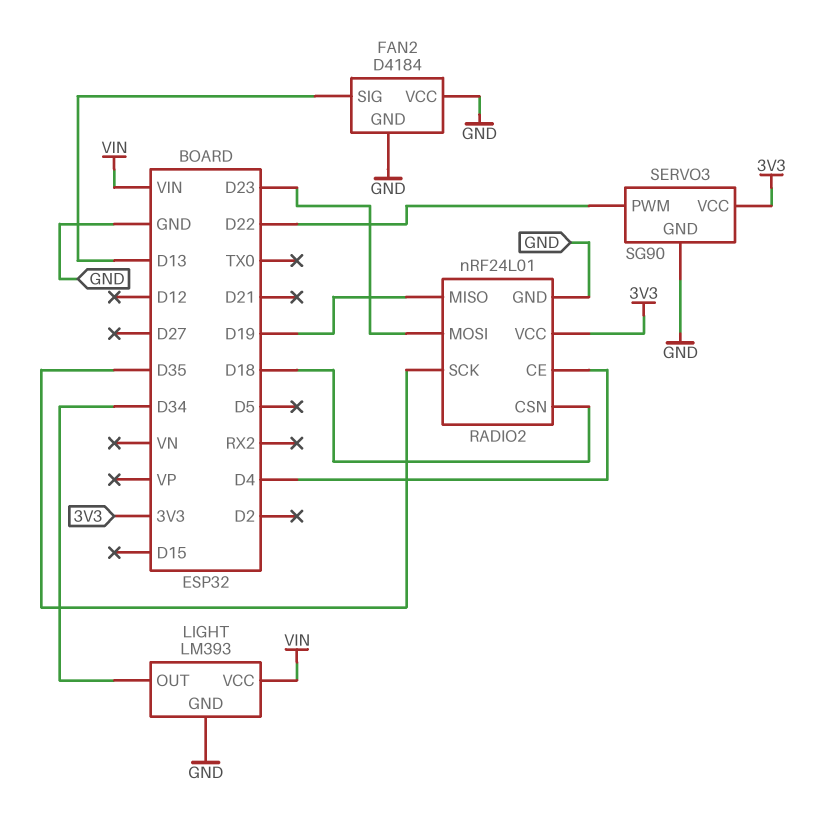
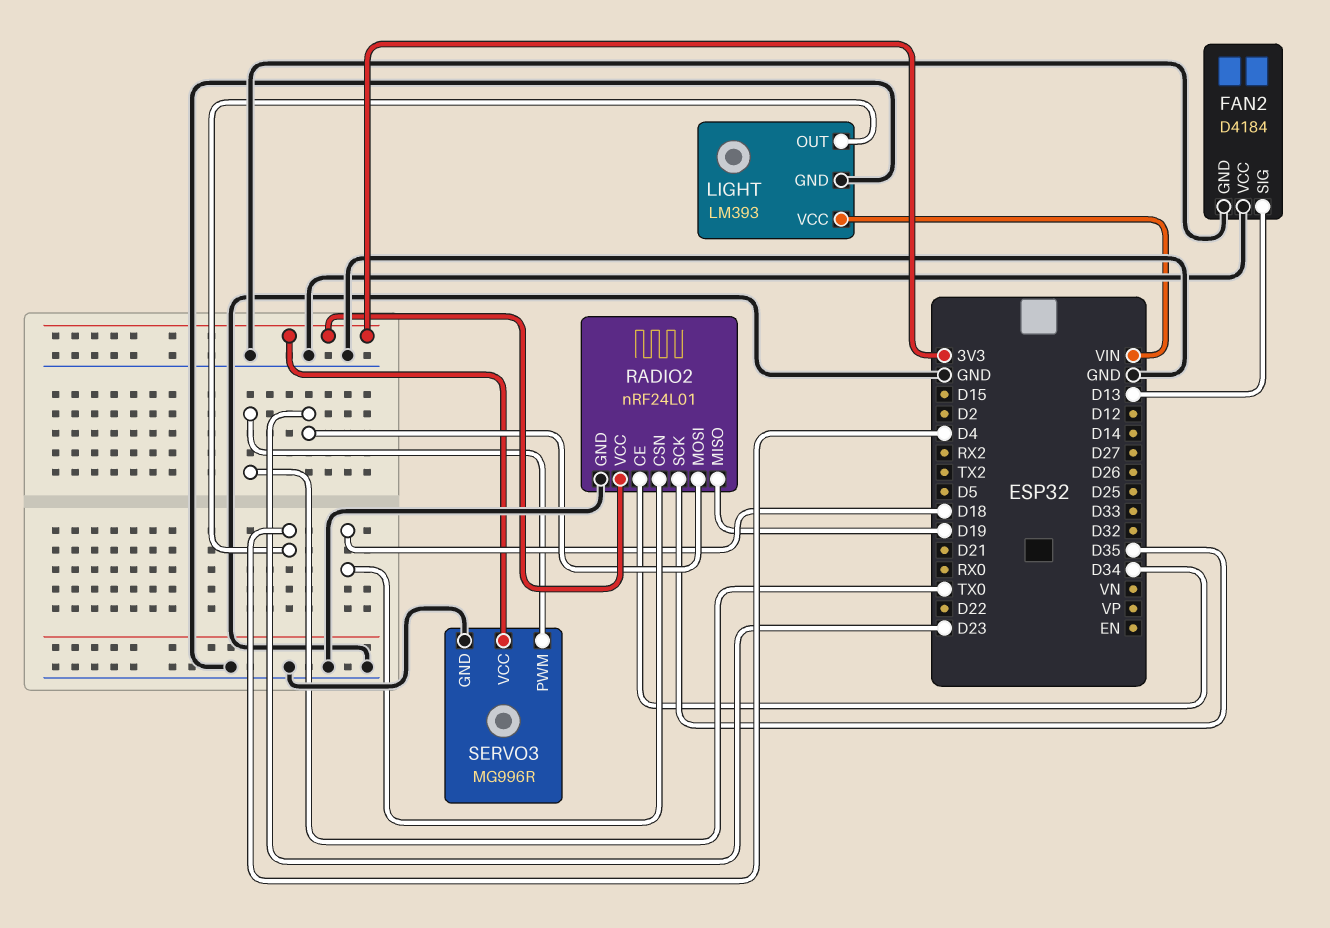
LIGHT pin OUT: D34 -> D4
RADIO2 pin CE: D4 -> D34
SERVO3: SG90 -> MG996R
SERVO3 pin PWM: D22 -> TX0

